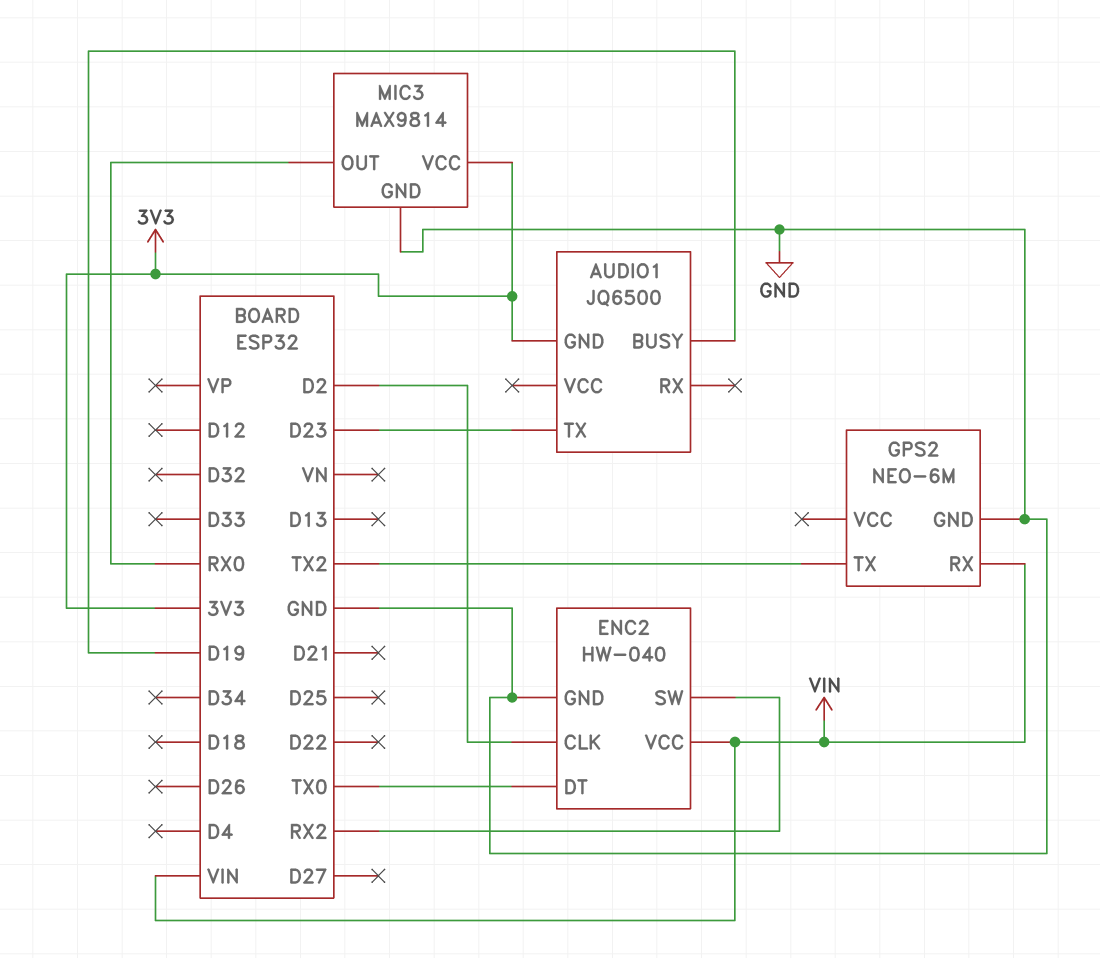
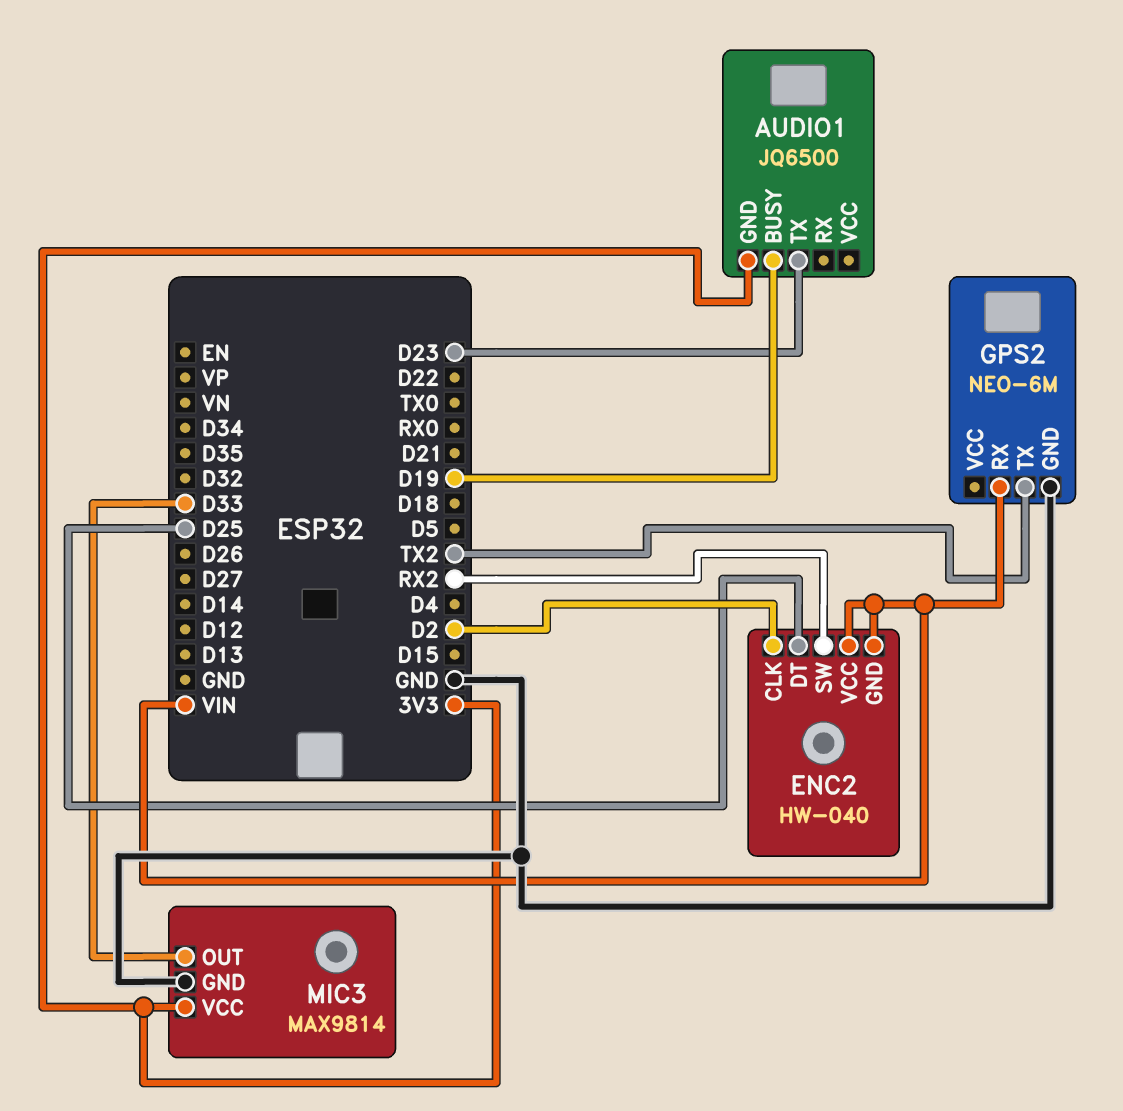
ENC2 pin DT: TX0 -> D25
ENC2 pin GND: GND -> VIN
MIC3 pin OUT: RX0 -> D33

